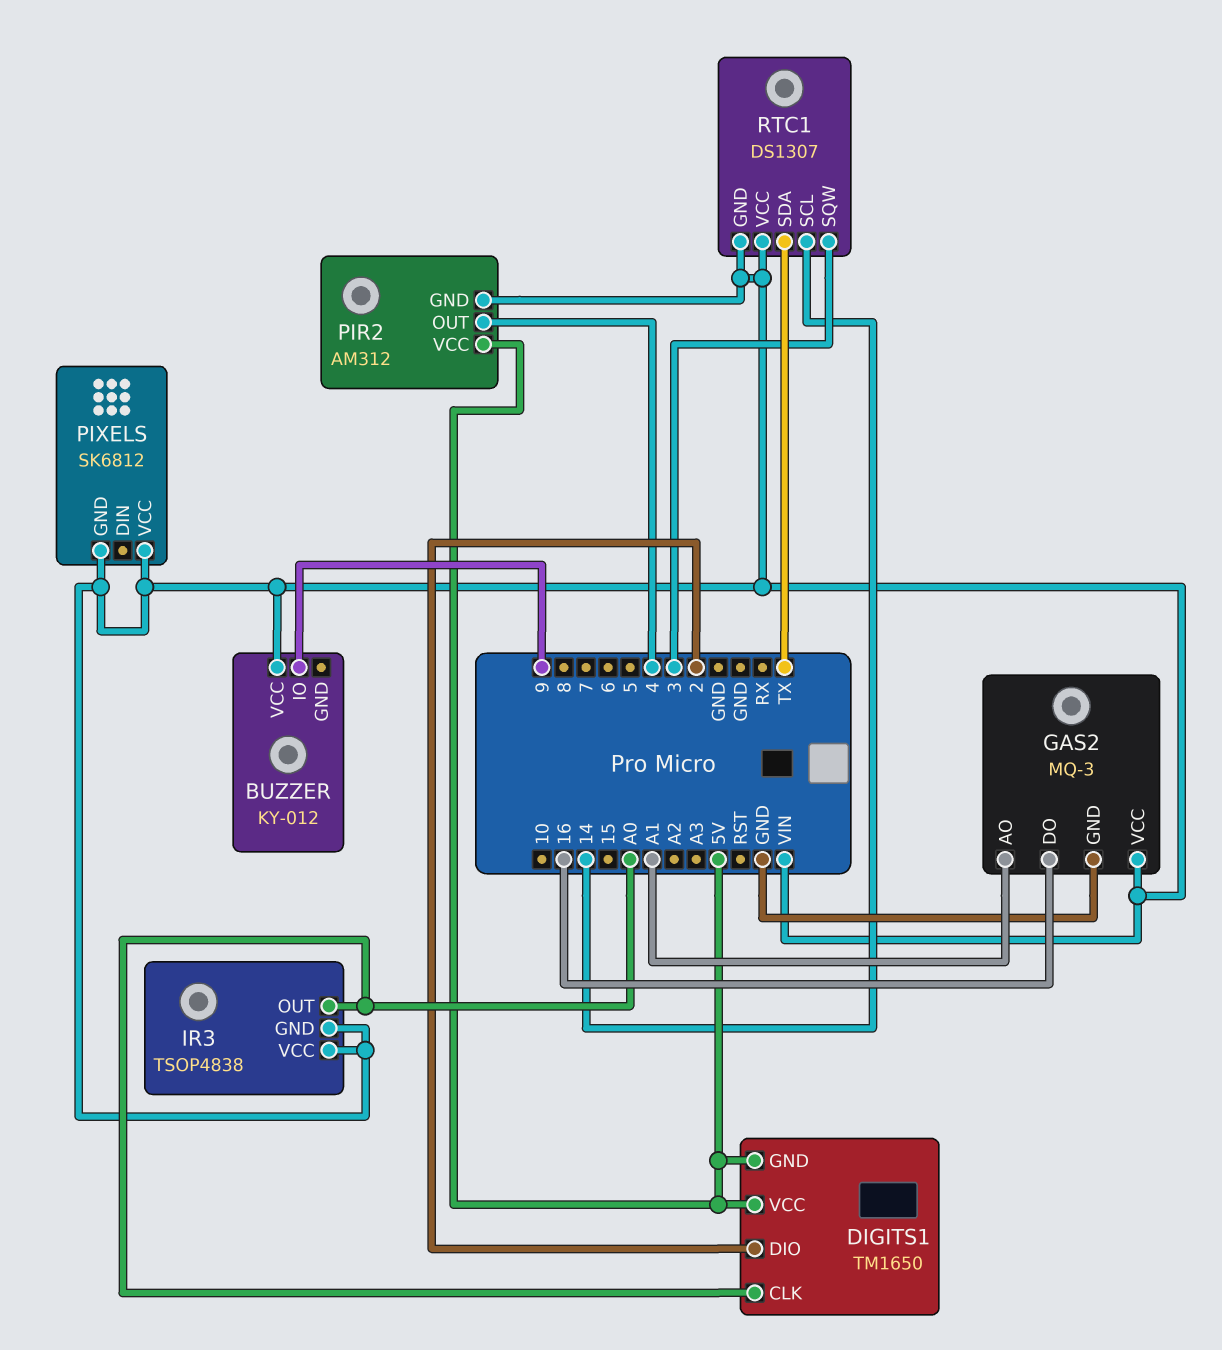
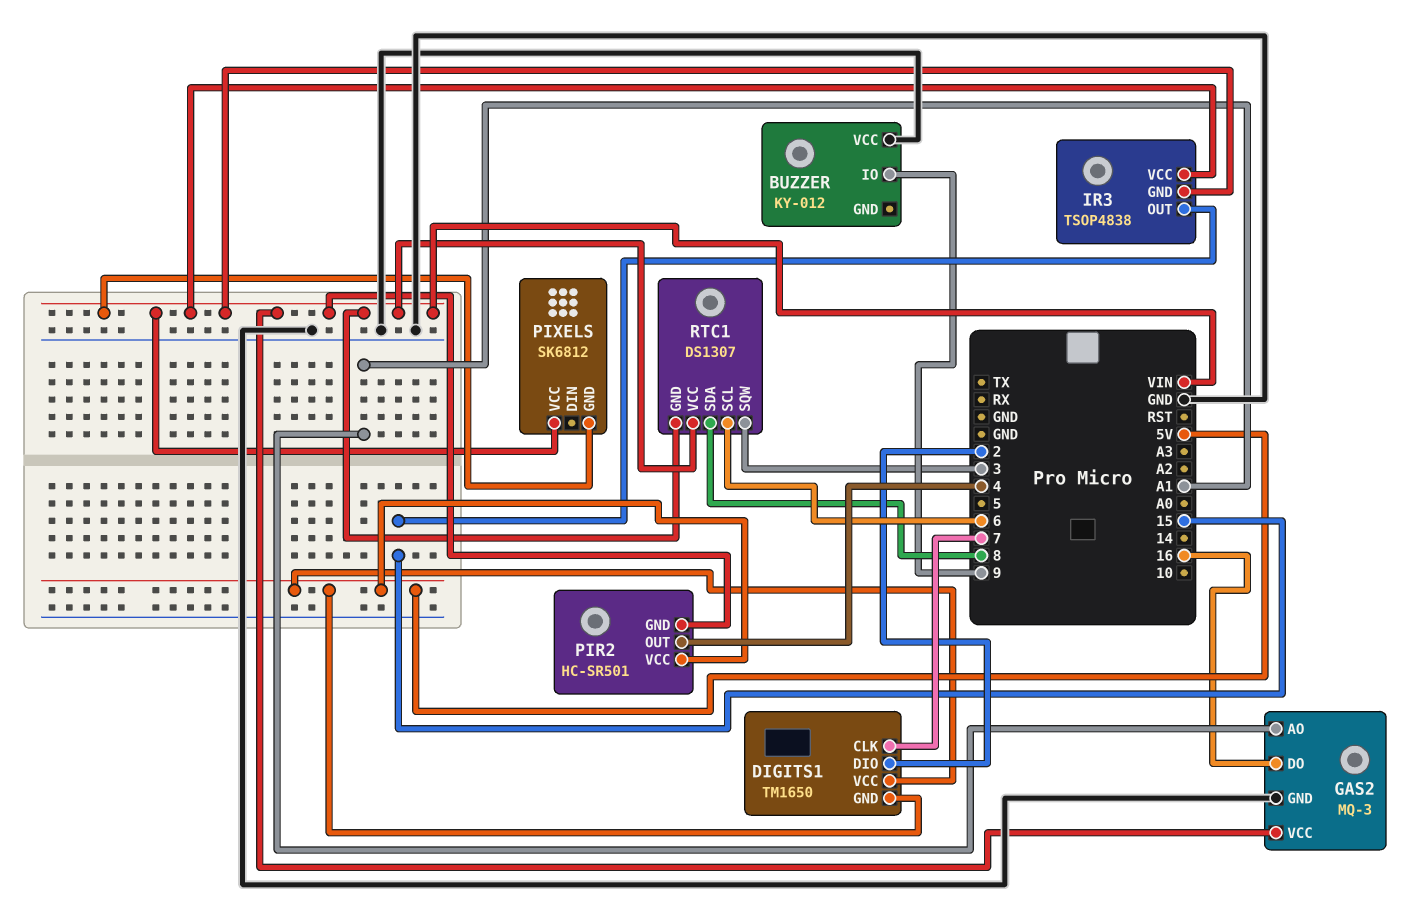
BUZZER pin VCC: VIN -> GND
DIGITS1 pin CLK: A0 -> 7
IR3 pin OUT: A0 -> 15
PIR2: AM312 -> HC-SR501
RTC1 pin SCL: 14 -> 6
RTC1 pin SDA: TX -> 8

